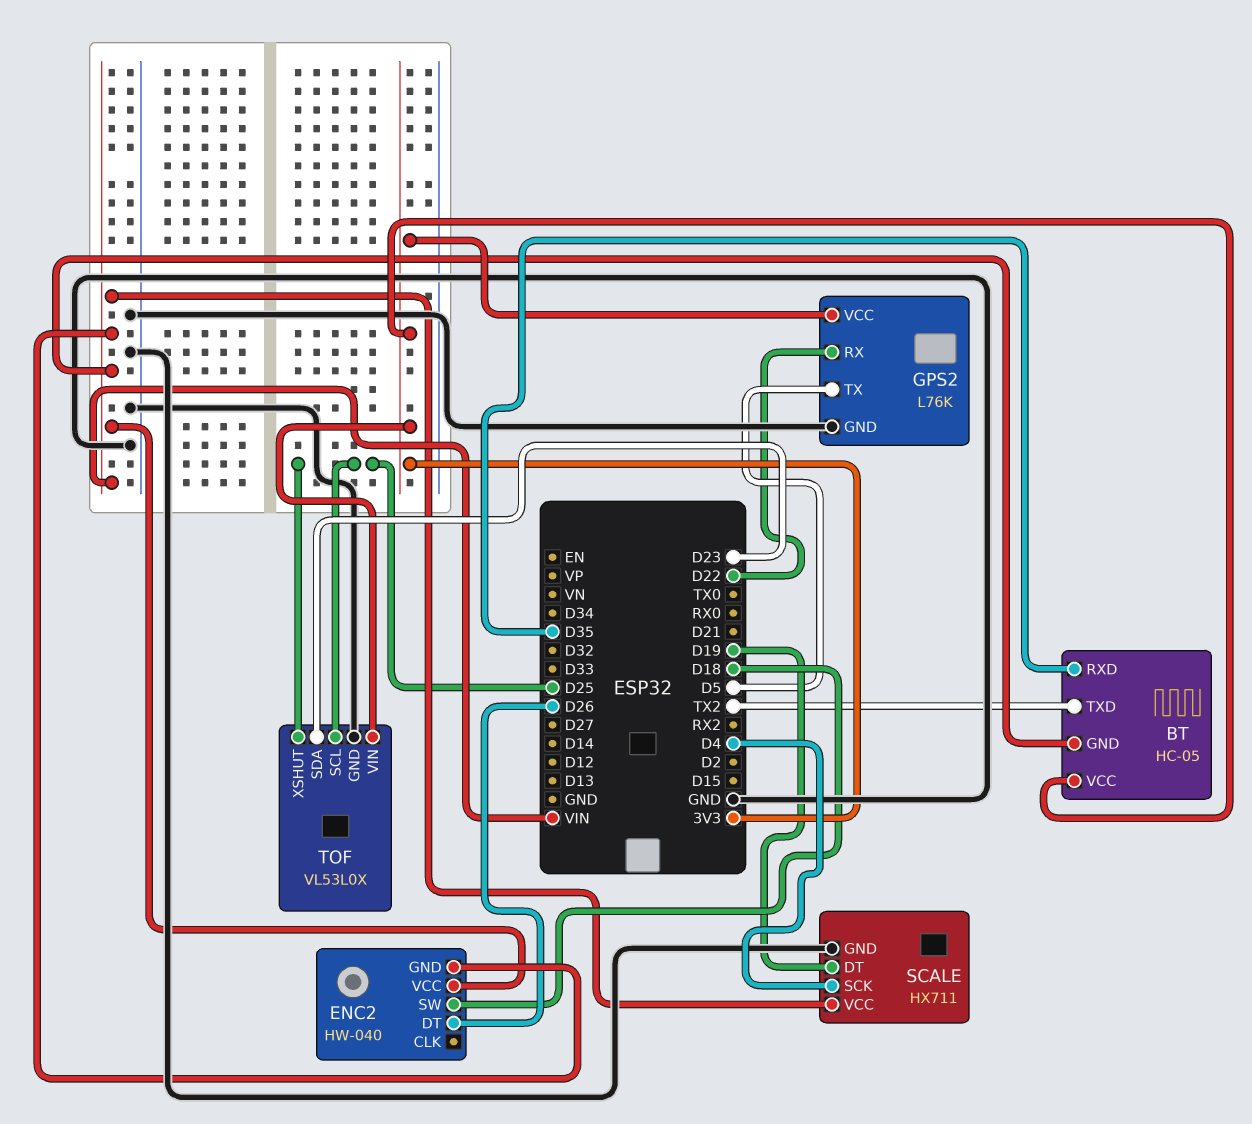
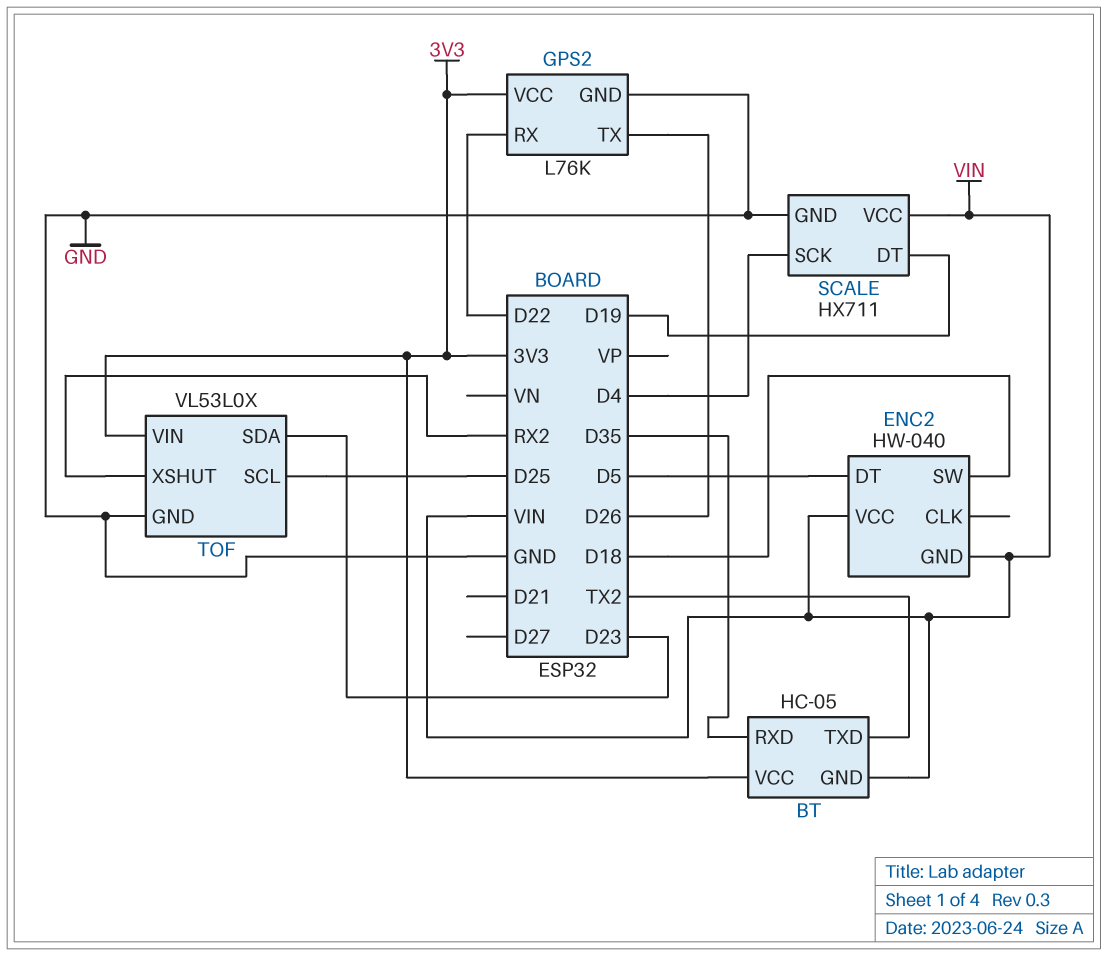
ENC2 pin DT: D26 -> D5
GPS2 pin TX: D5 -> D26
TOF pin XSHUT: D25 -> RX2

